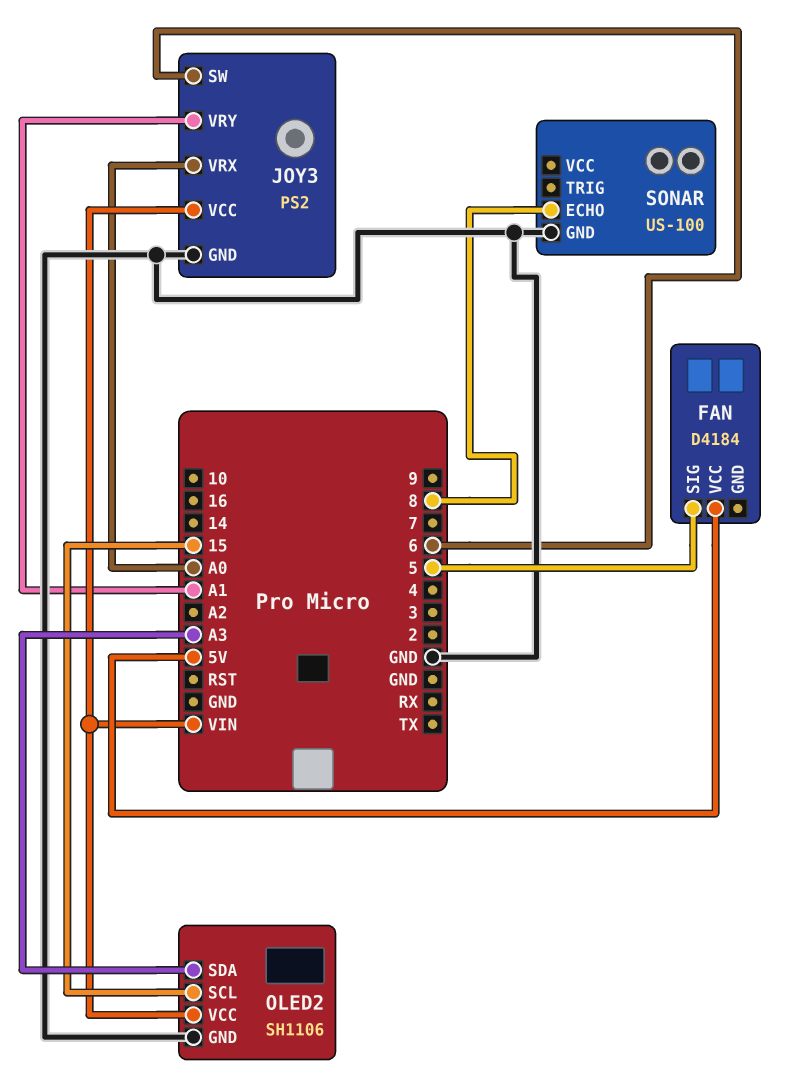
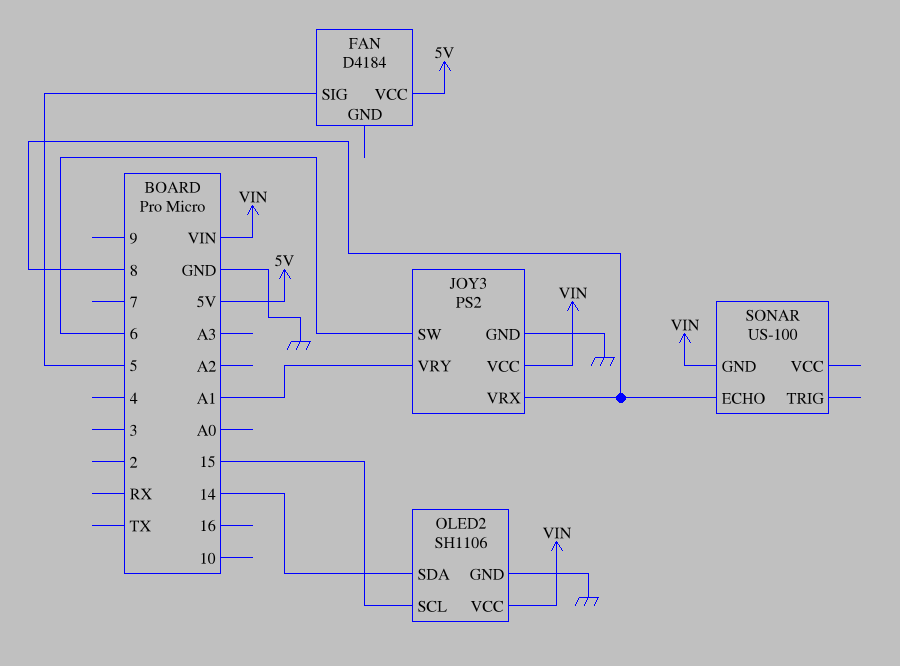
JOY3 pin VRX: A0 -> 8
OLED2 pin SDA: A3 -> 14
SONAR pin GND: GND -> VIN

